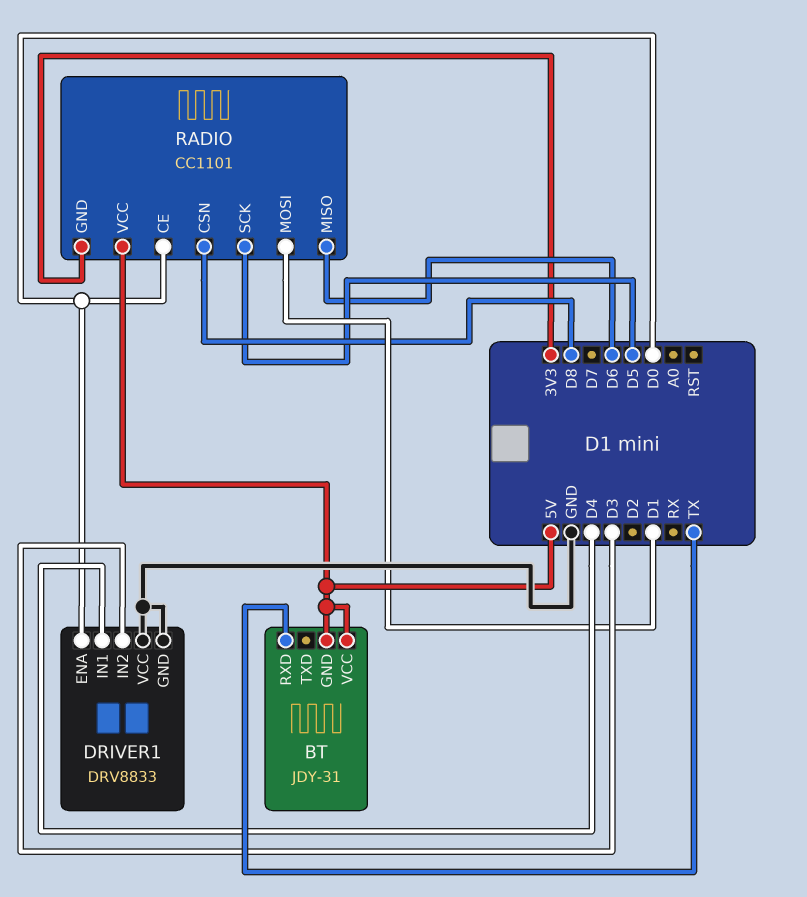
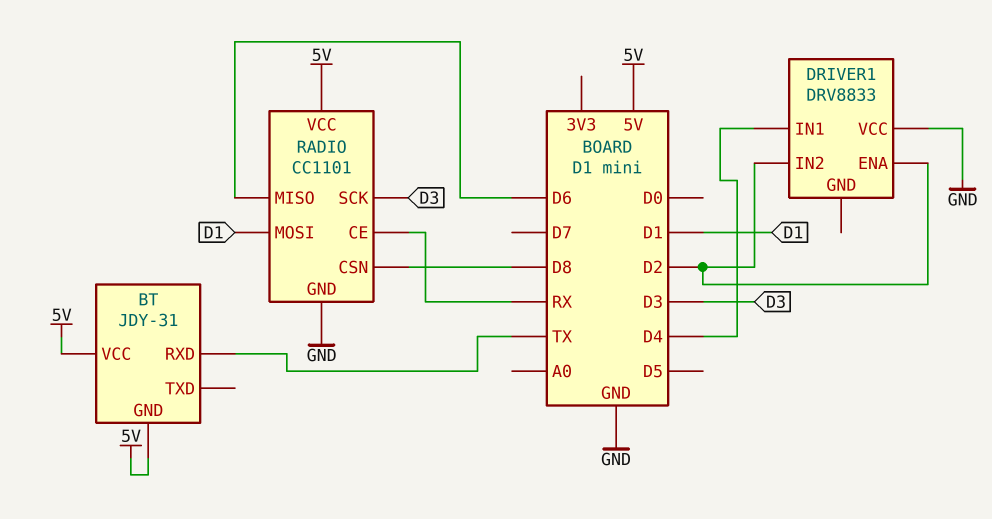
DRIVER1 pin ENA: D0 -> D2
DRIVER1 pin GND: GND -> none
DRIVER1 pin IN2: D3 -> D2
RADIO pin CE: D0 -> RX
RADIO pin GND: 3V3 -> GND
RADIO pin SCK: D5 -> D3

